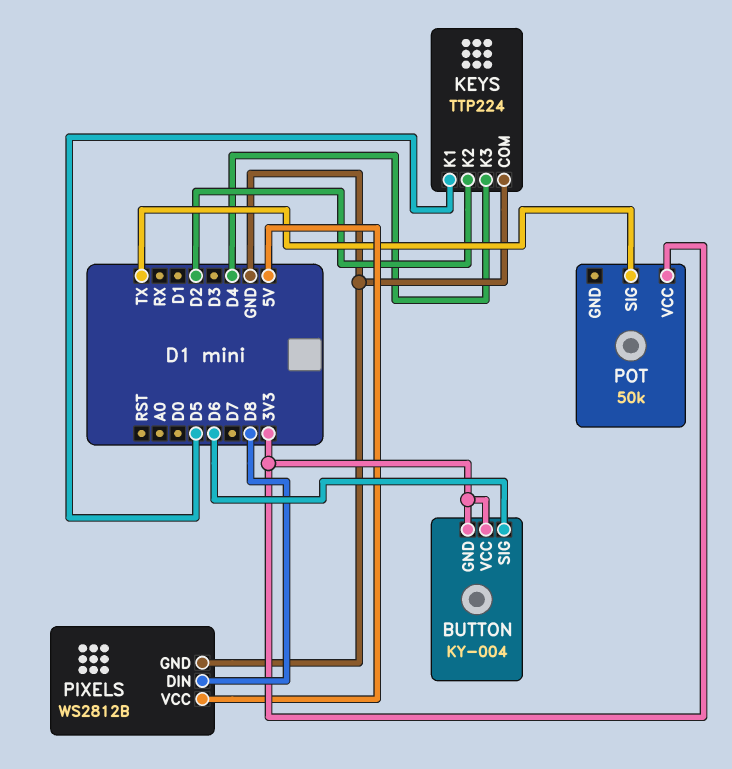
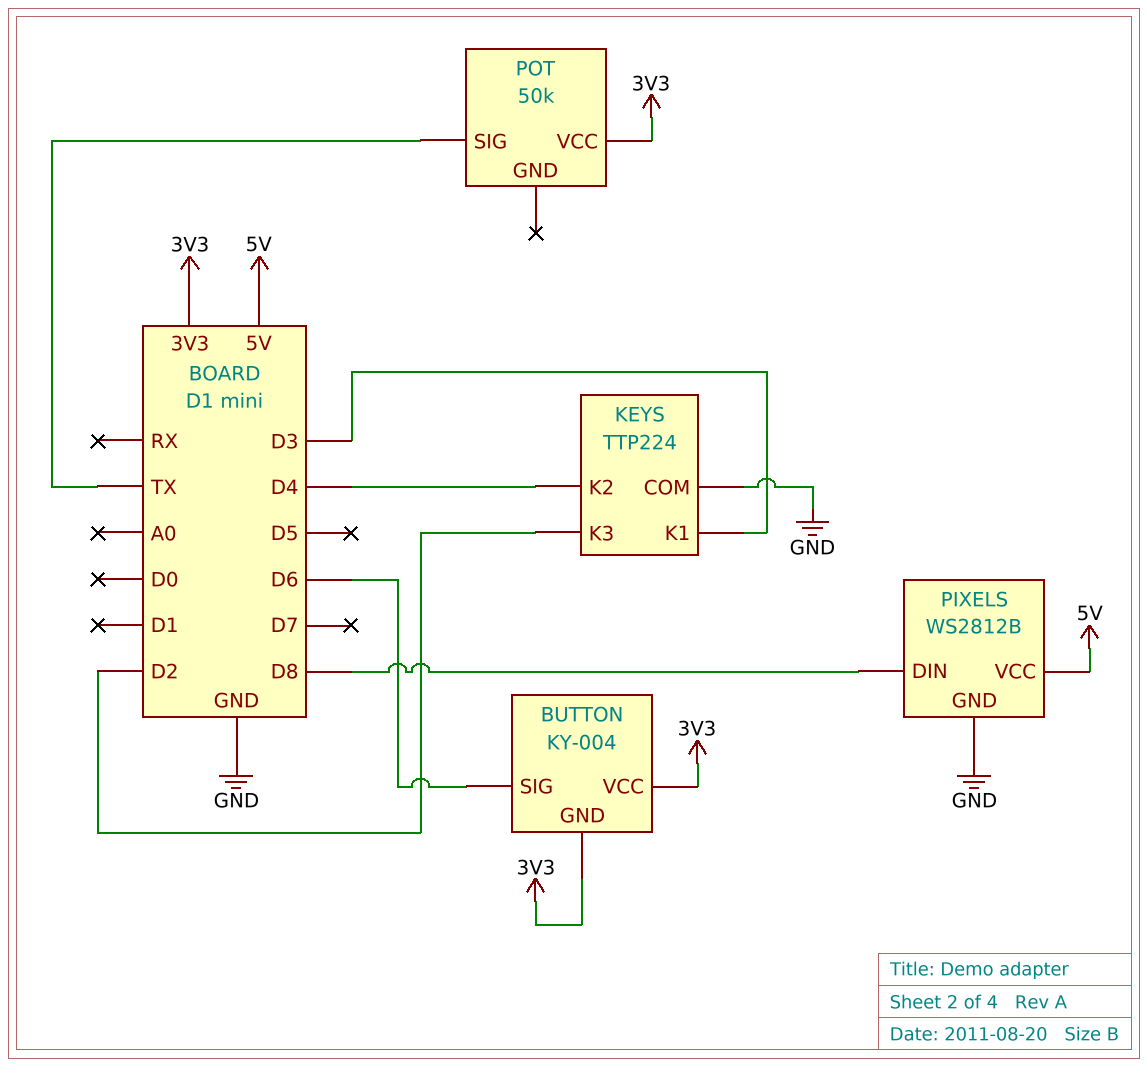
KEYS pin K1: D5 -> D3
KEYS pin K2: D2 -> D4
KEYS pin K3: D4 -> D2

